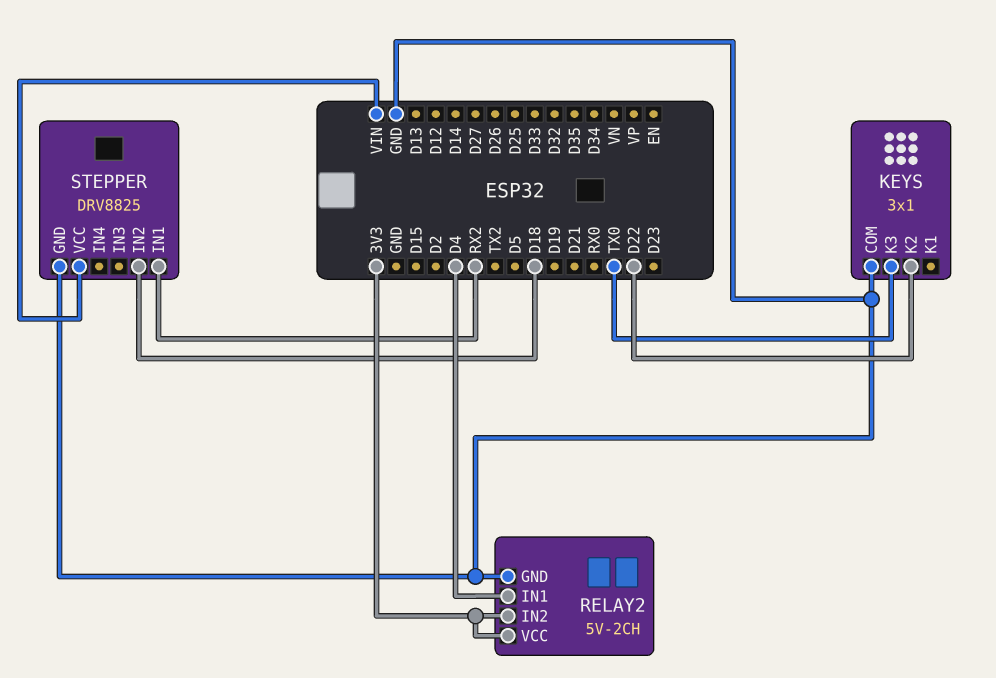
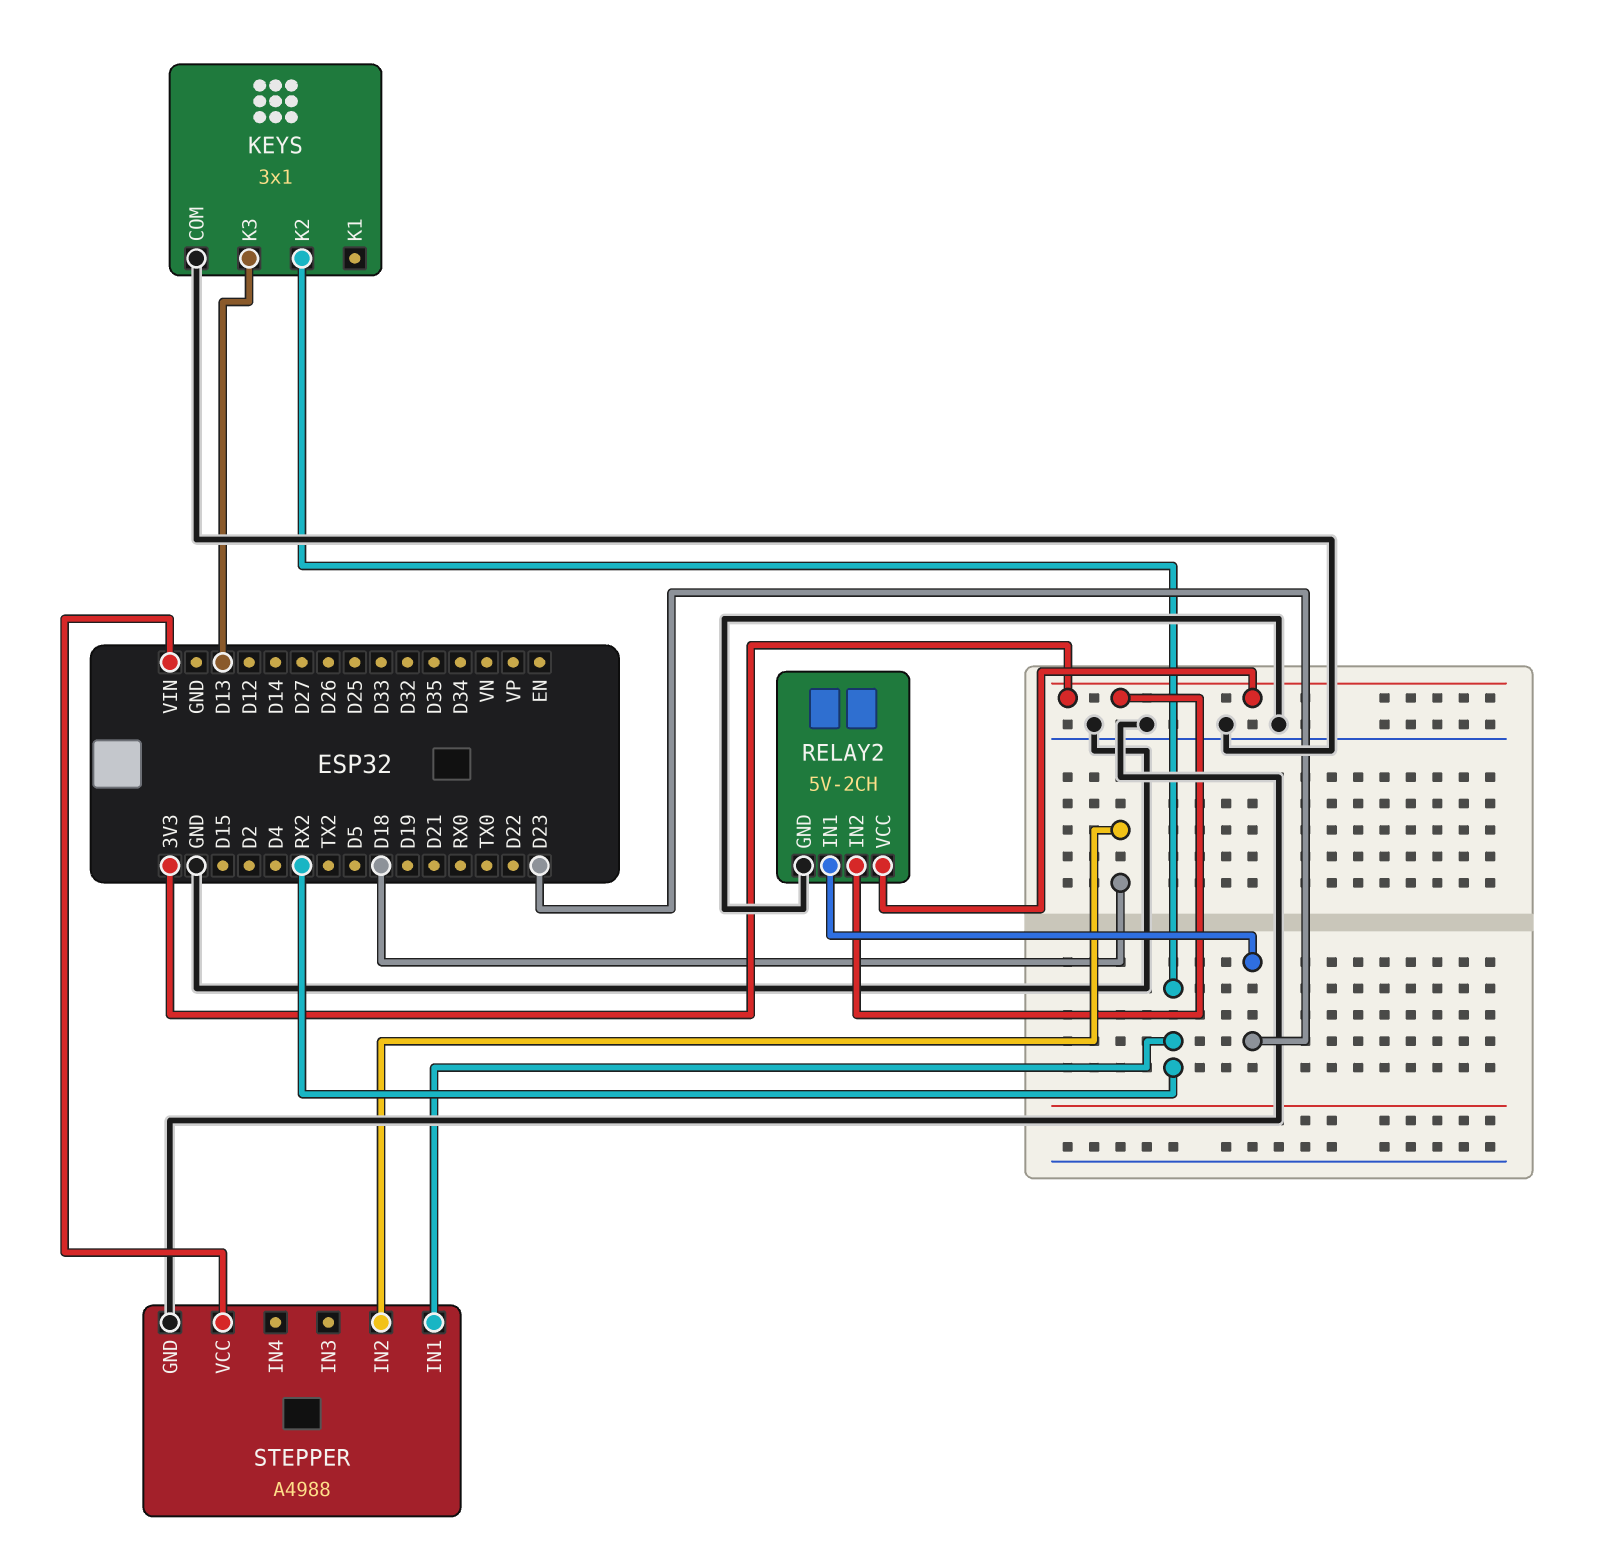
KEYS pin K2: D22 -> RX2
KEYS pin K3: TX0 -> D13
RELAY2 pin IN1: D4 -> D23
STEPPER: DRV8825 -> A4988

